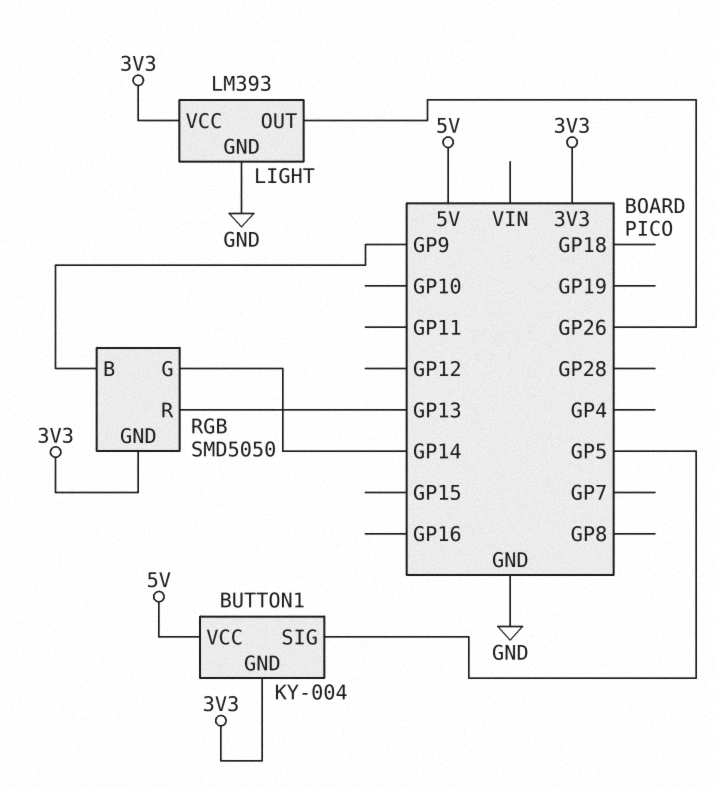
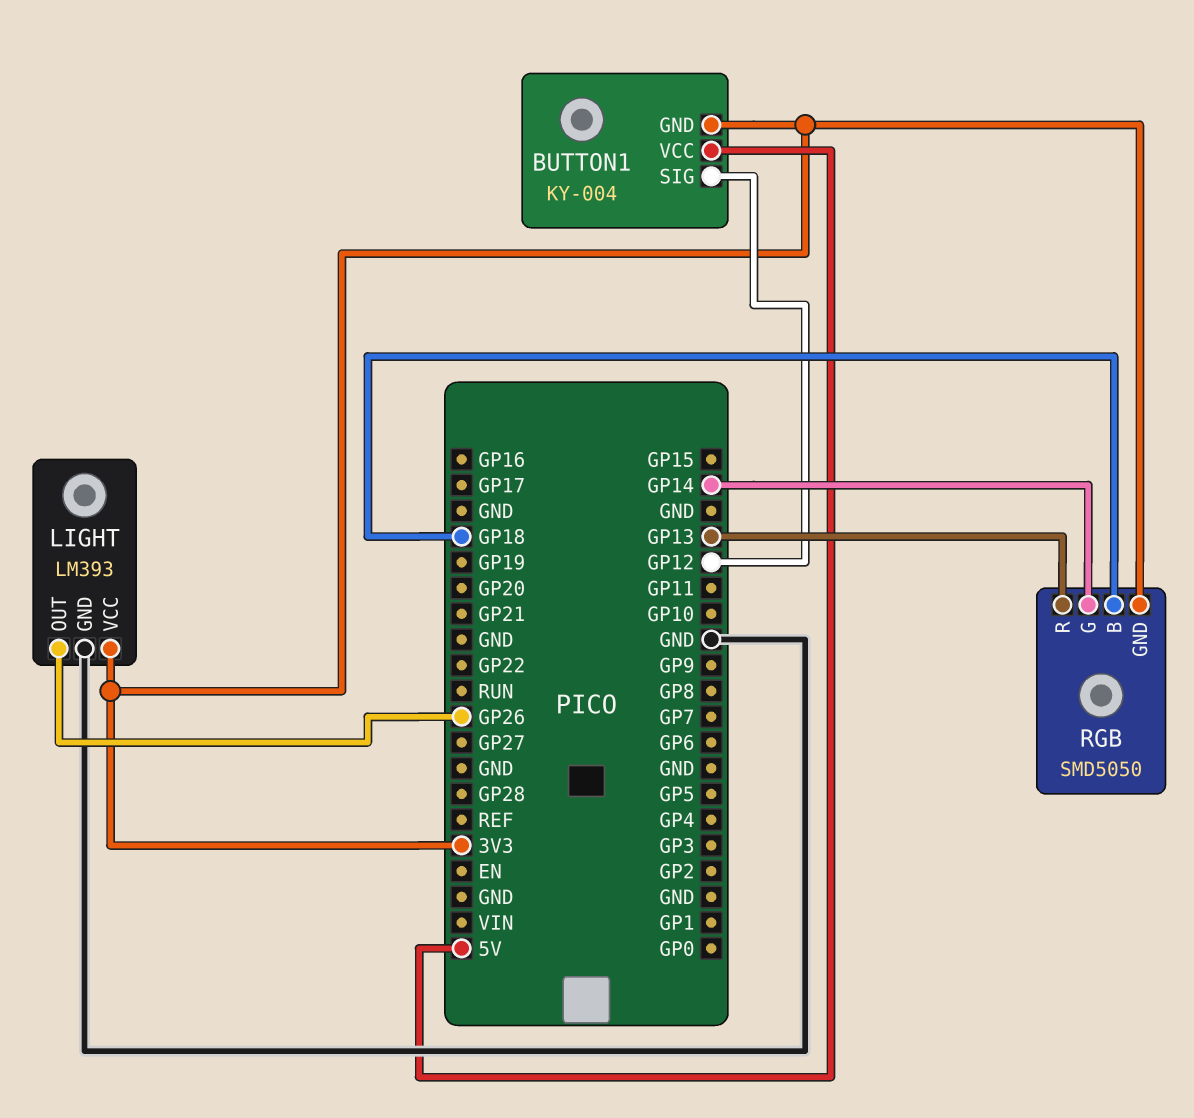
BUTTON1 pin SIG: GP5 -> GP12
RGB pin B: GP9 -> GP18

